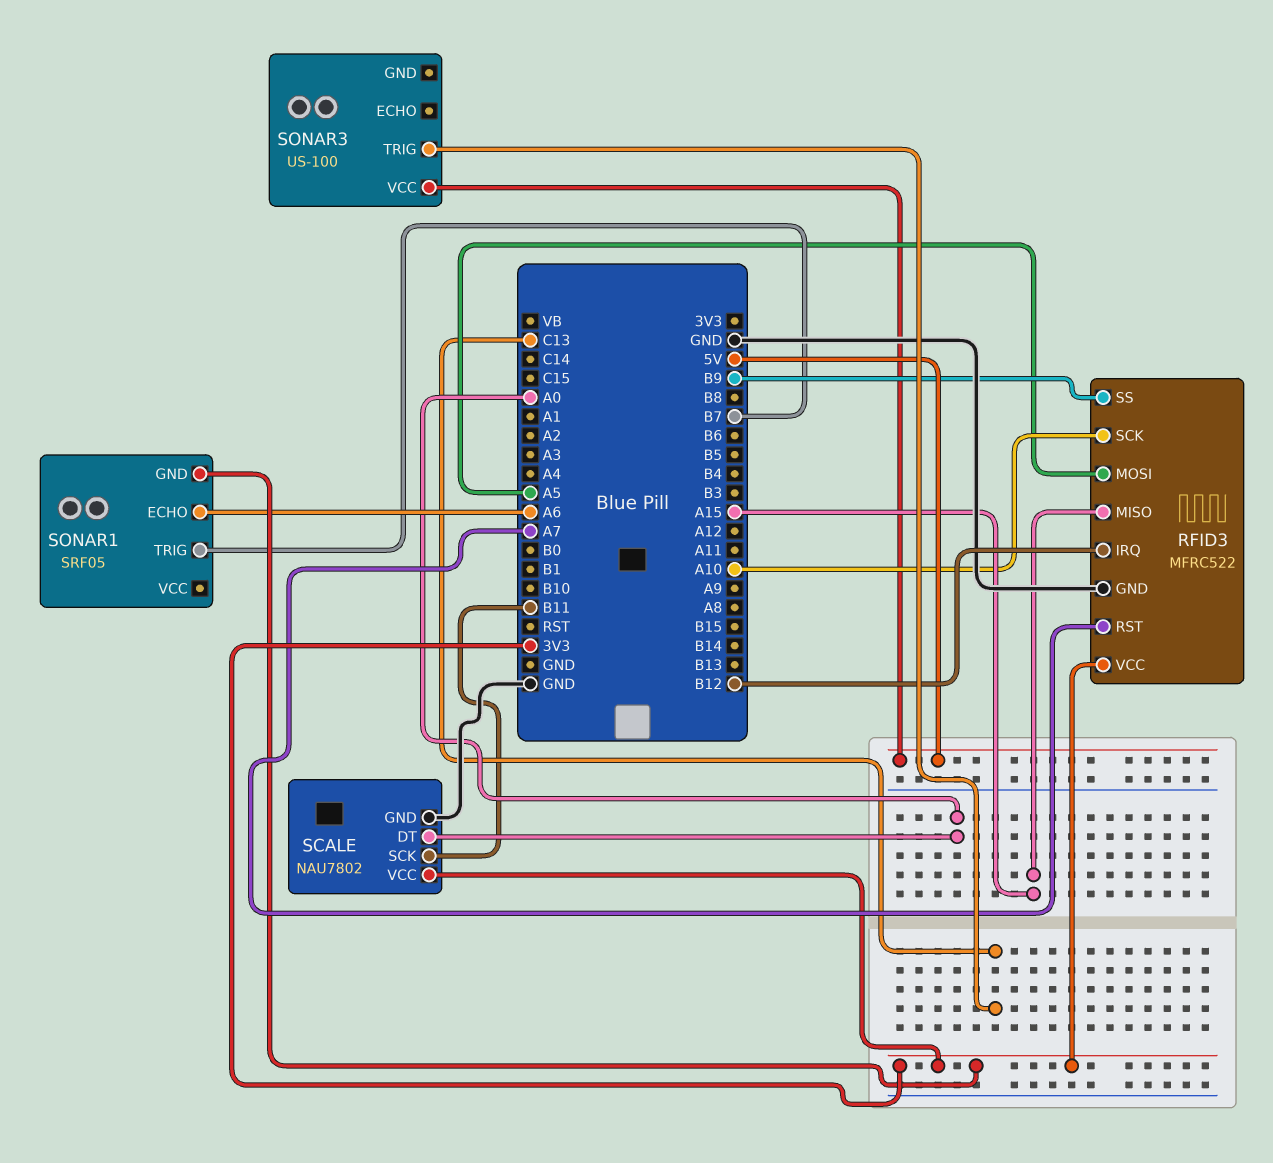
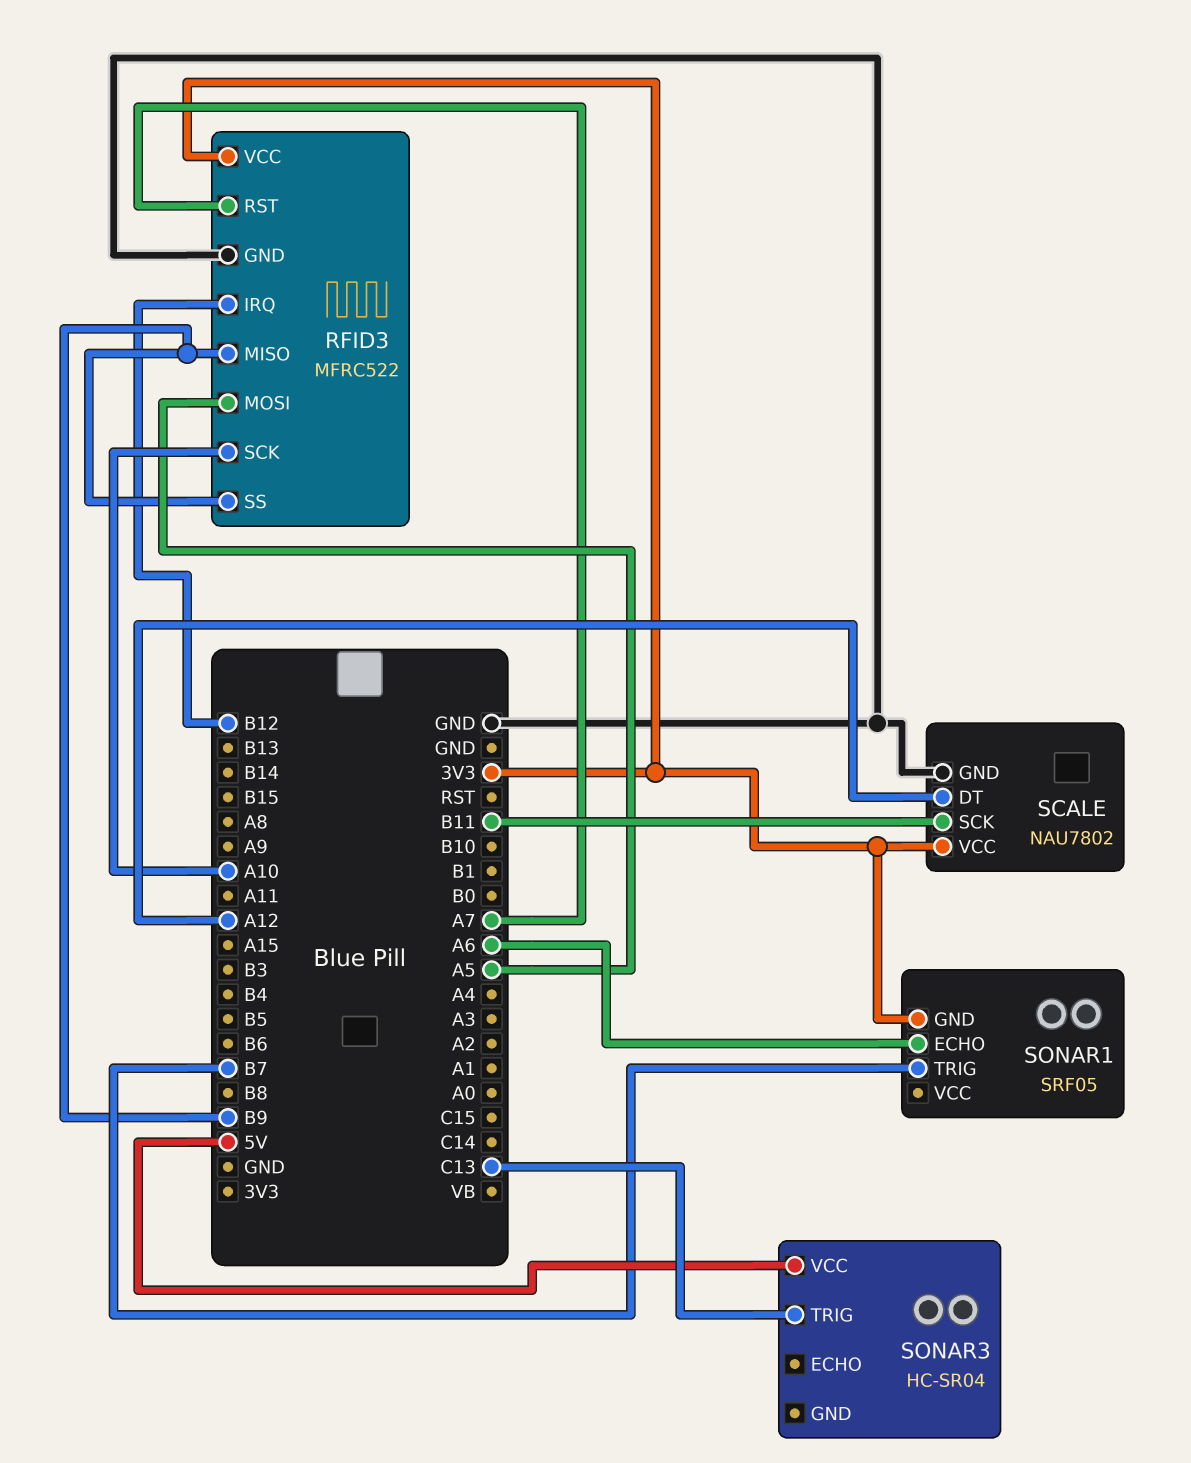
RFID3 pin MISO: A15 -> B9
SCALE pin DT: A0 -> A12
SONAR3: US-100 -> HC-SR04

